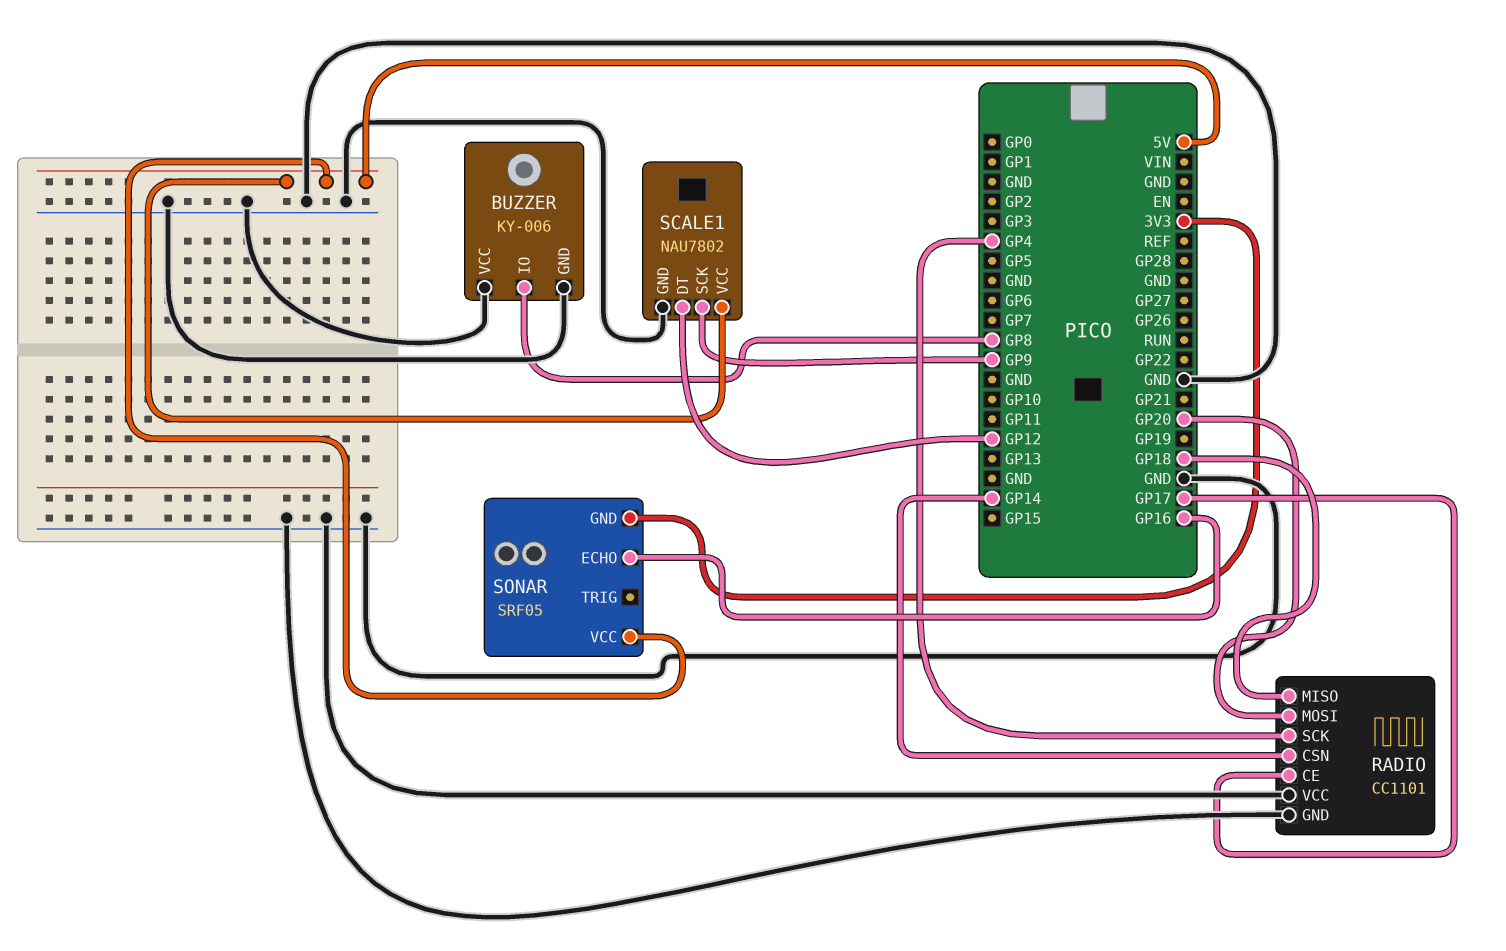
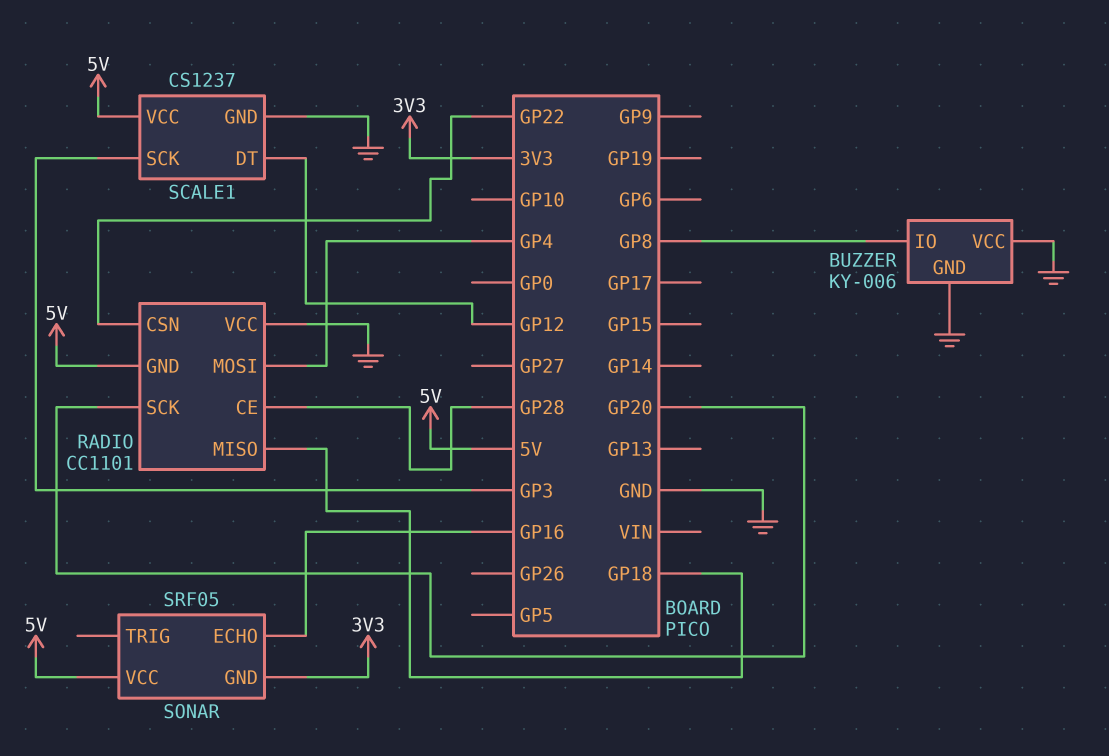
RADIO pin CE: GP17 -> GP28
RADIO pin CSN: GP14 -> GP22
RADIO pin GND: GND -> 5V
RADIO pin MOSI: GP20 -> GP4
RADIO pin SCK: GP4 -> GP20
SCALE1: NAU7802 -> CS1237
SCALE1 pin SCK: GP9 -> GP3

